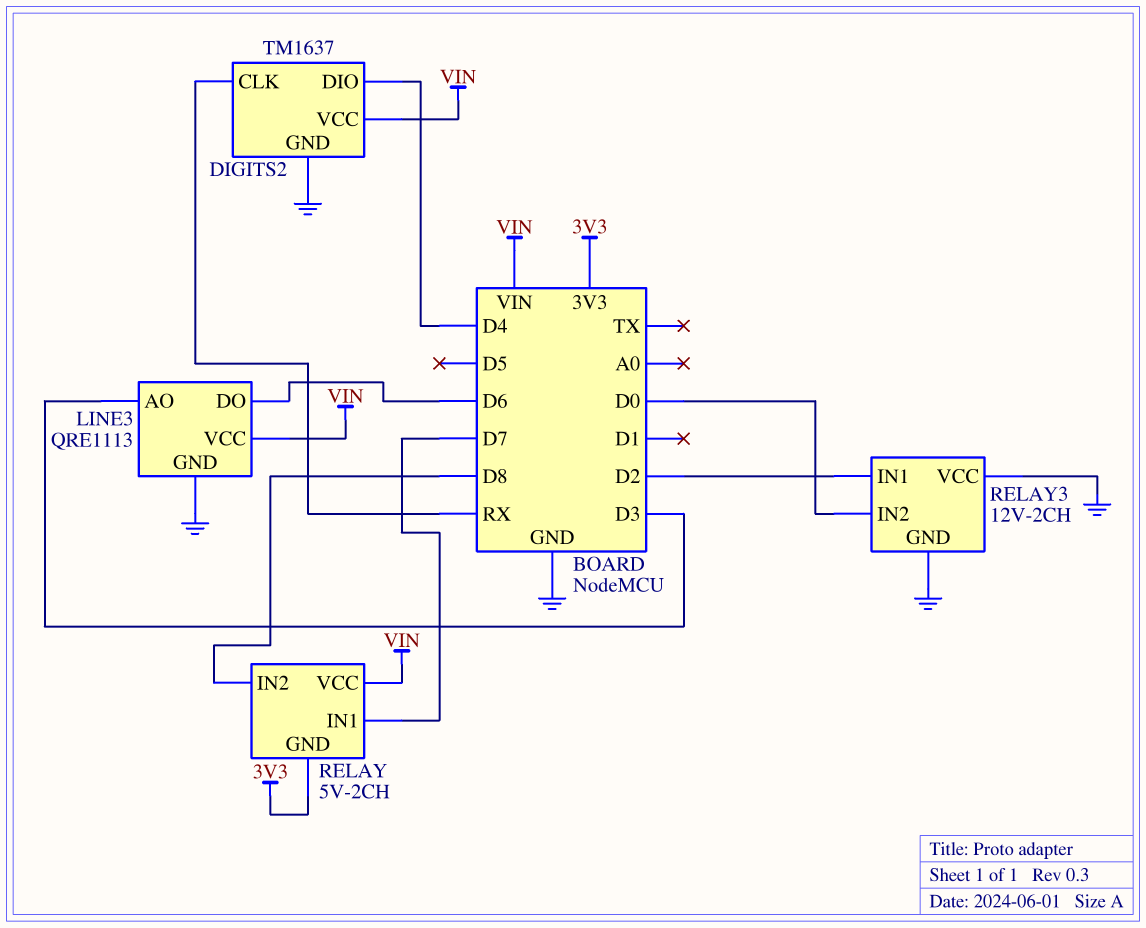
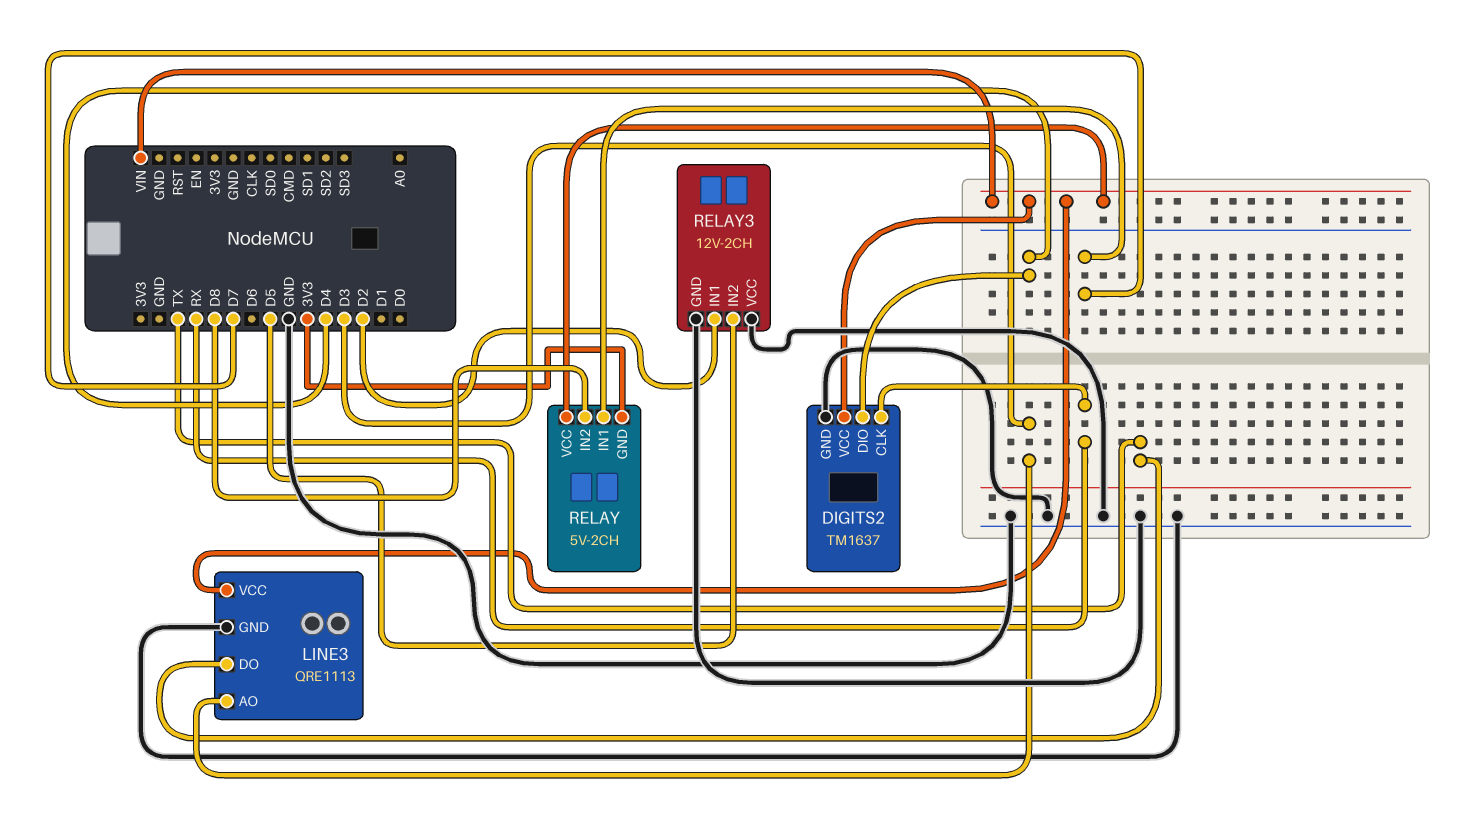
LINE3 pin DO: D6 -> TX
RELAY3 pin IN2: D0 -> D5

